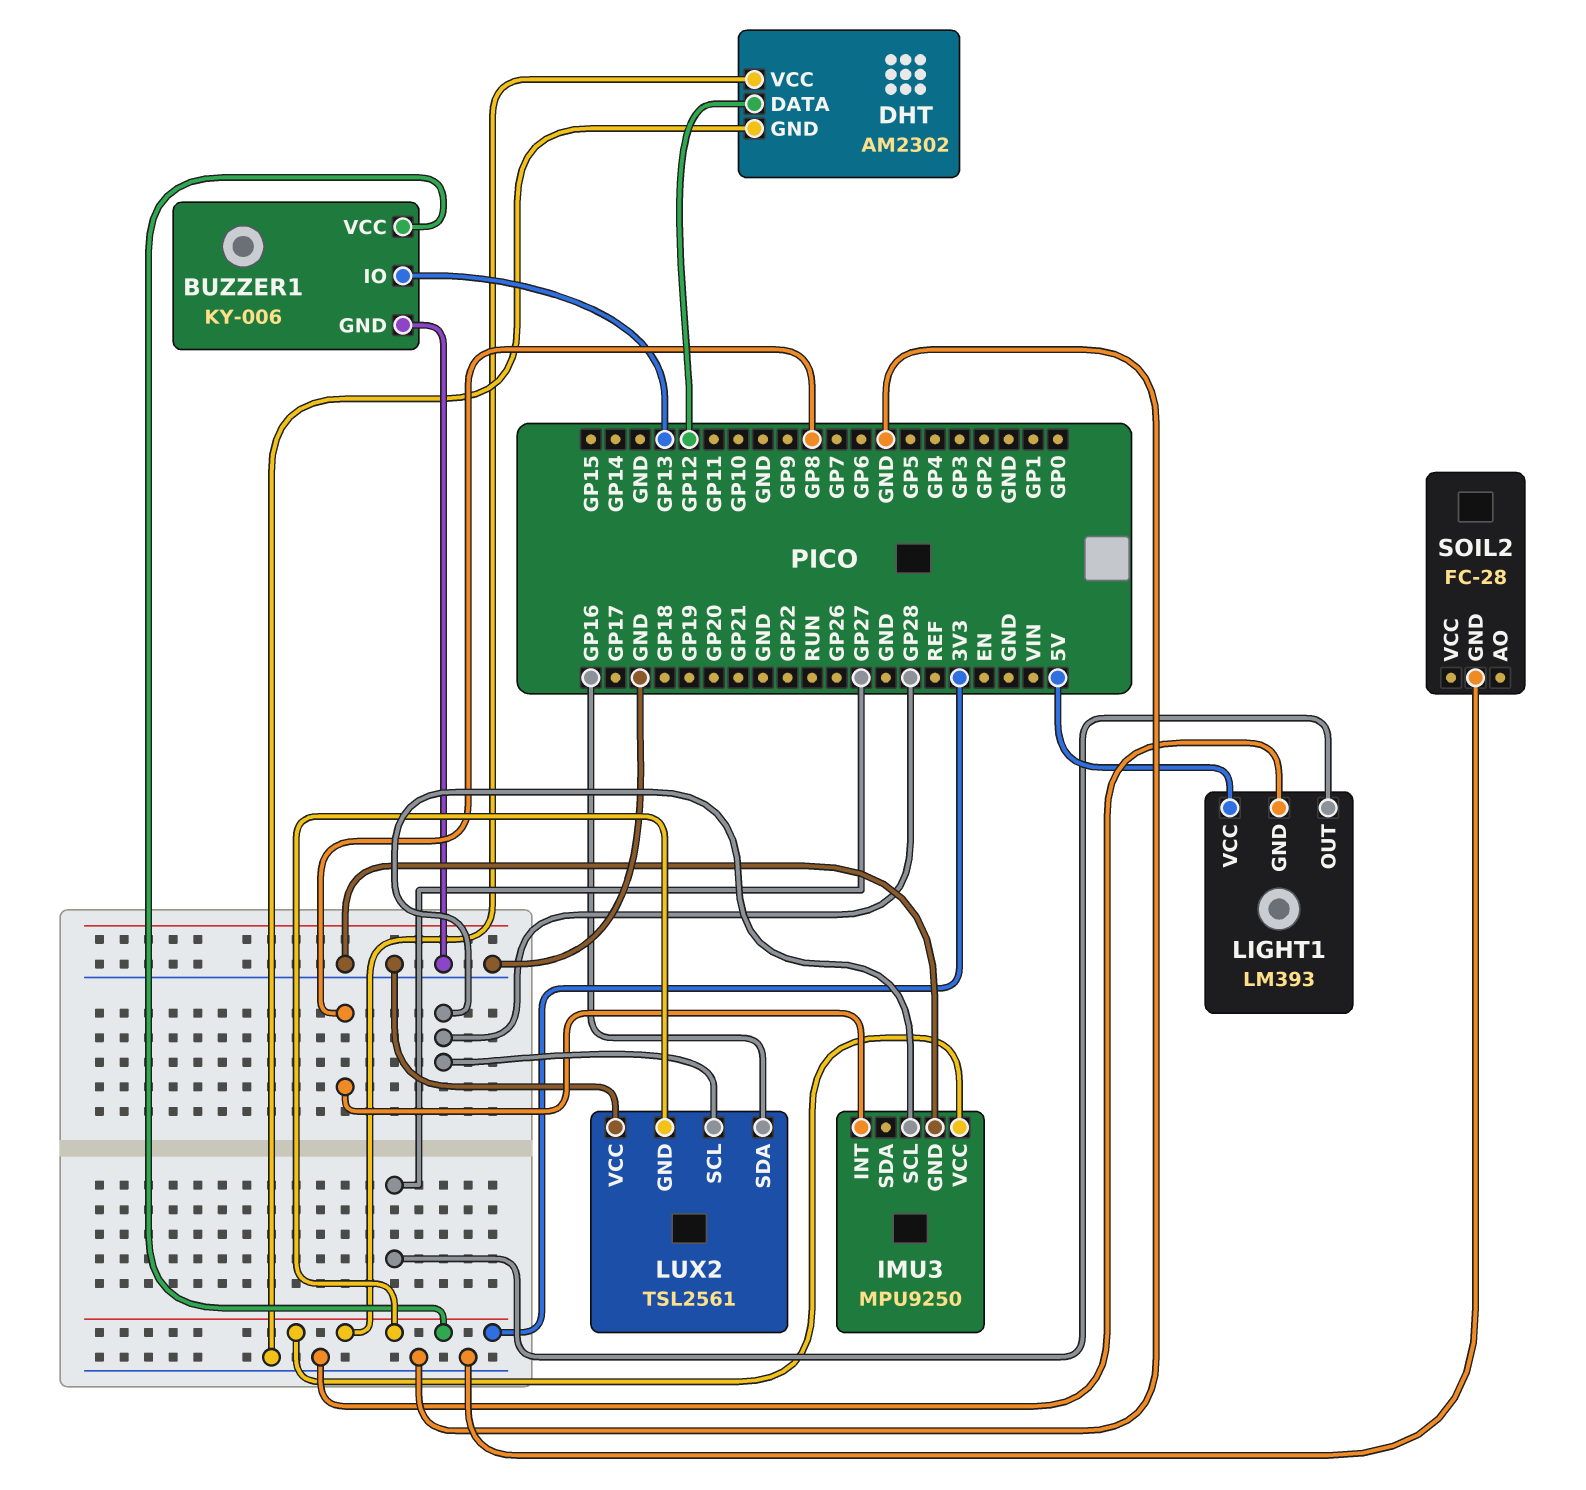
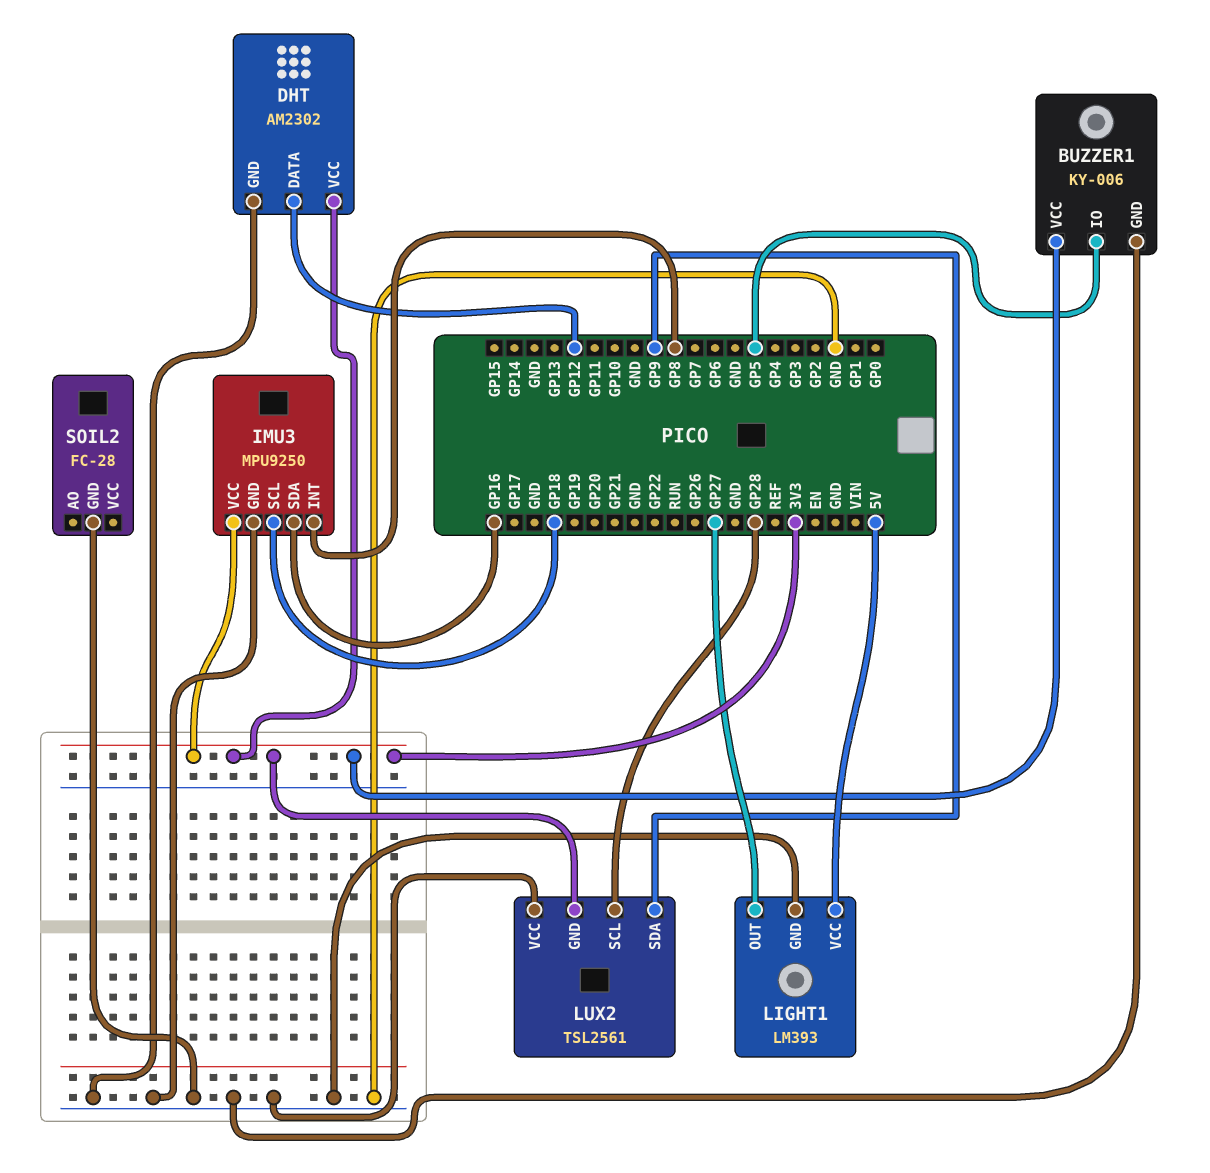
BUZZER1 pin IO: GP13 -> GP5
IMU3 pin SCL: GP28 -> GP18
IMU3 pin SDA: none -> GP16
LUX2 pin SDA: GP16 -> GP9

